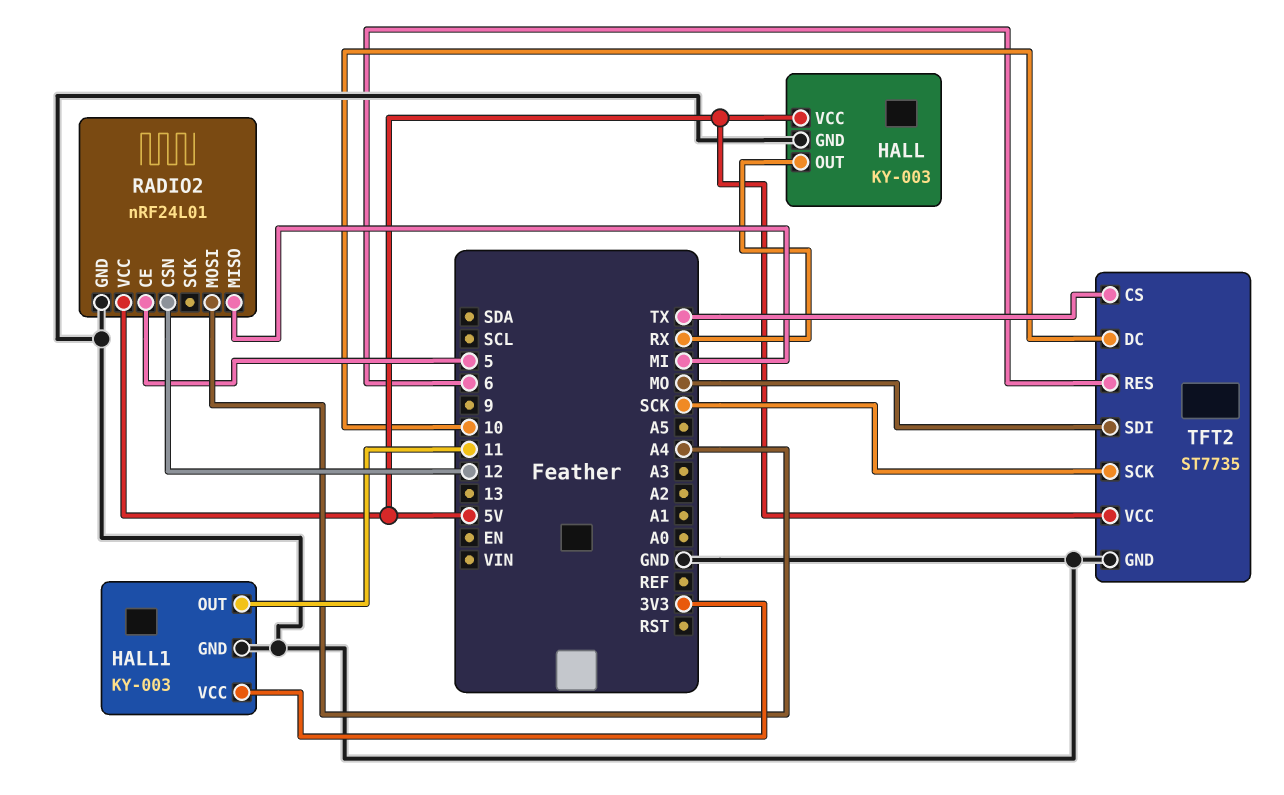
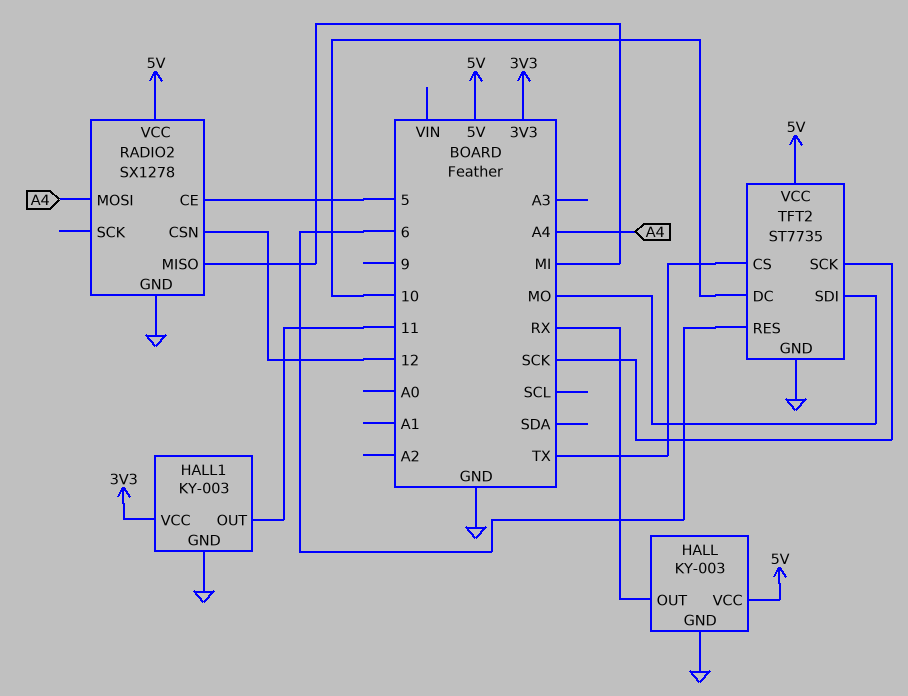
RADIO2: nRF24L01 -> SX1278

